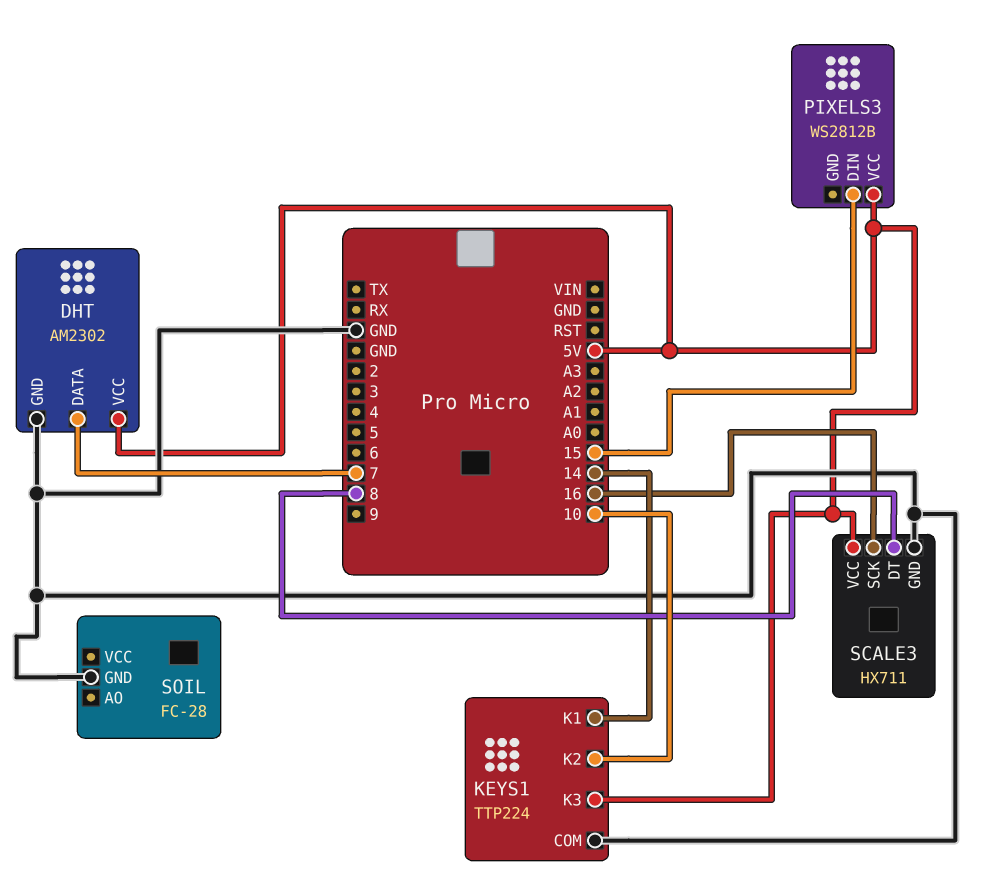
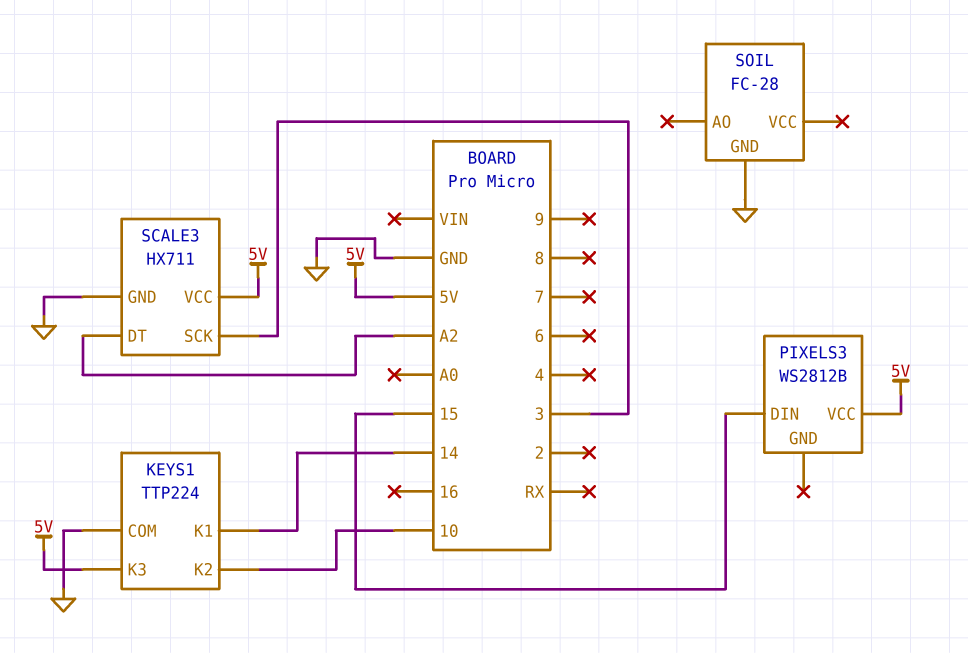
DHT: AM2302 -> none
DHT pin DATA: 7 -> none
DHT pin GND: GND -> none
DHT pin VCC: 5V -> none
SCALE3 pin DT: 8 -> A2
SCALE3 pin SCK: 16 -> 3

